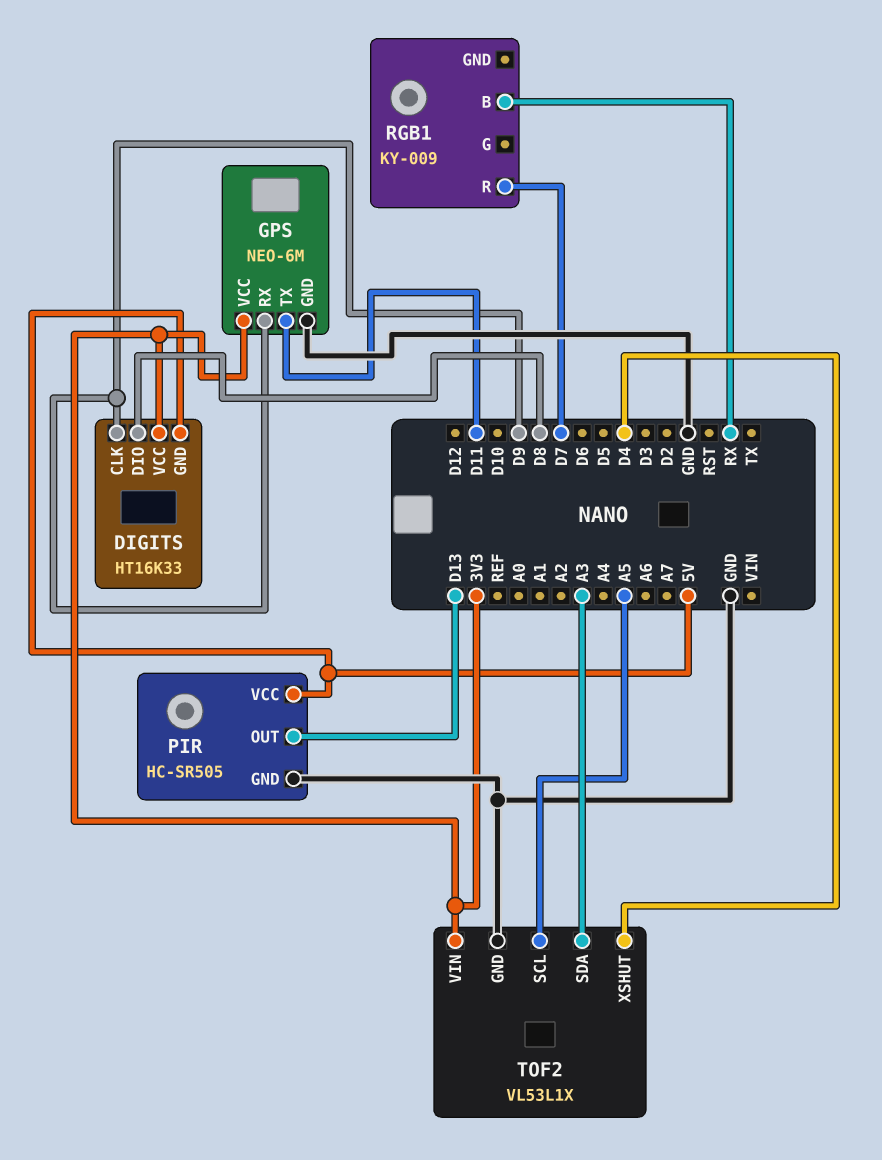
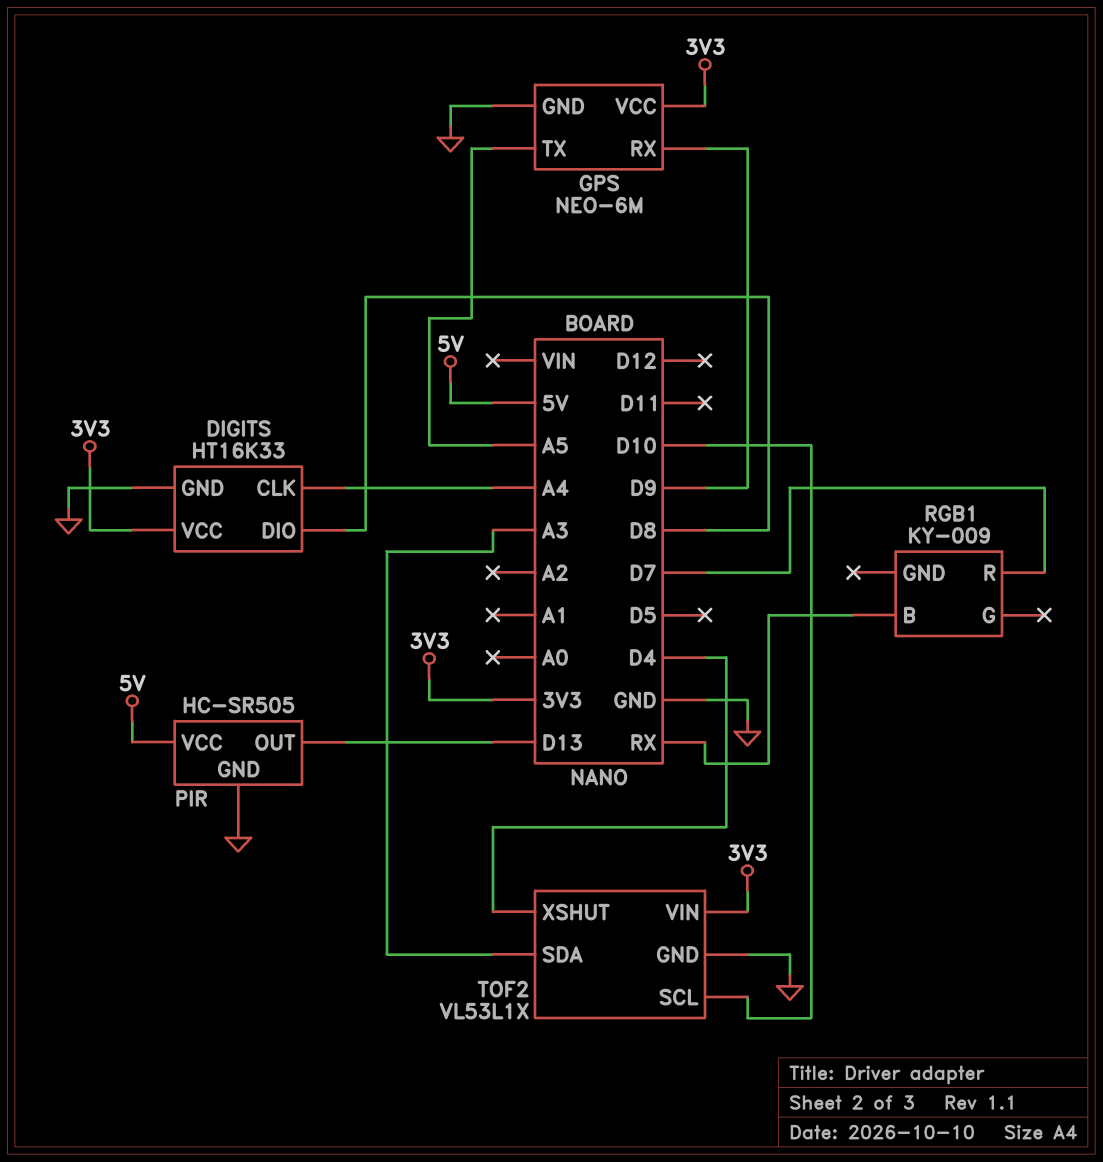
DIGITS pin CLK: D9 -> A4
DIGITS pin GND: 5V -> GND
GPS pin TX: D11 -> A5
TOF2 pin SCL: A5 -> D10

